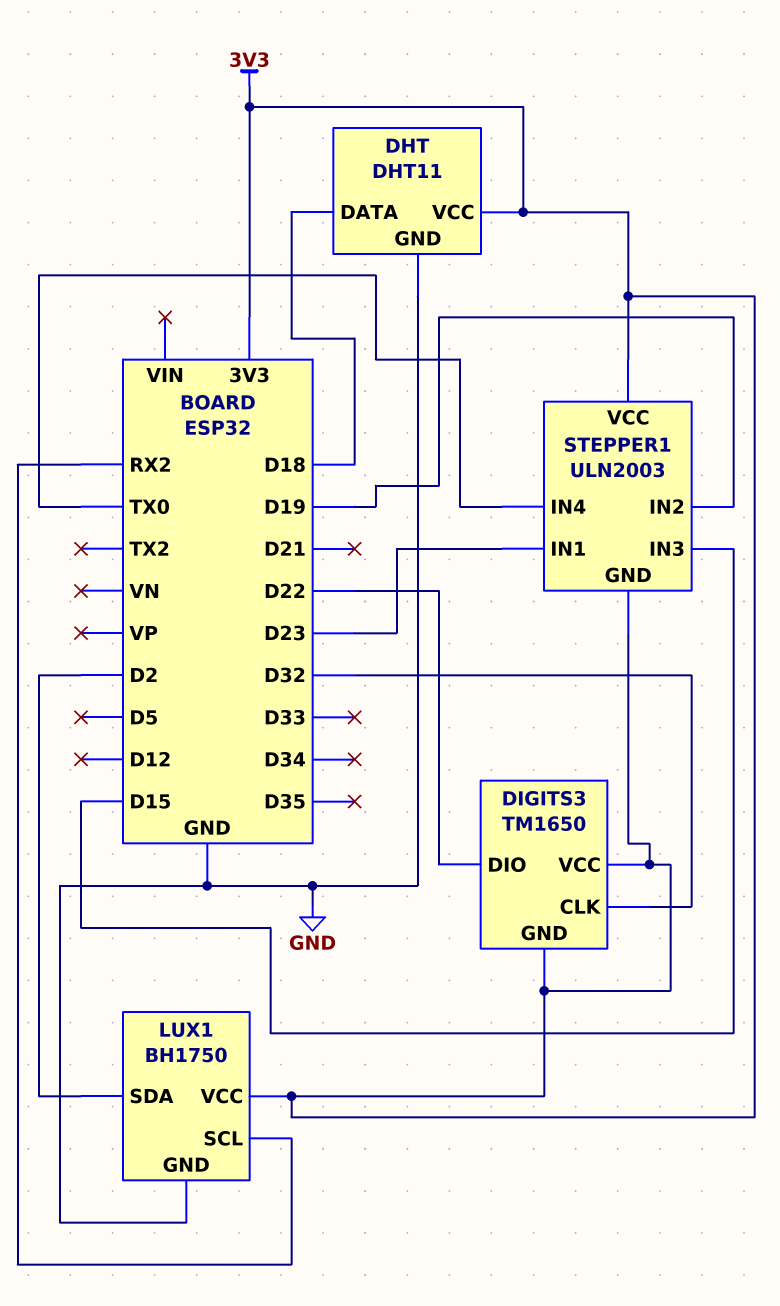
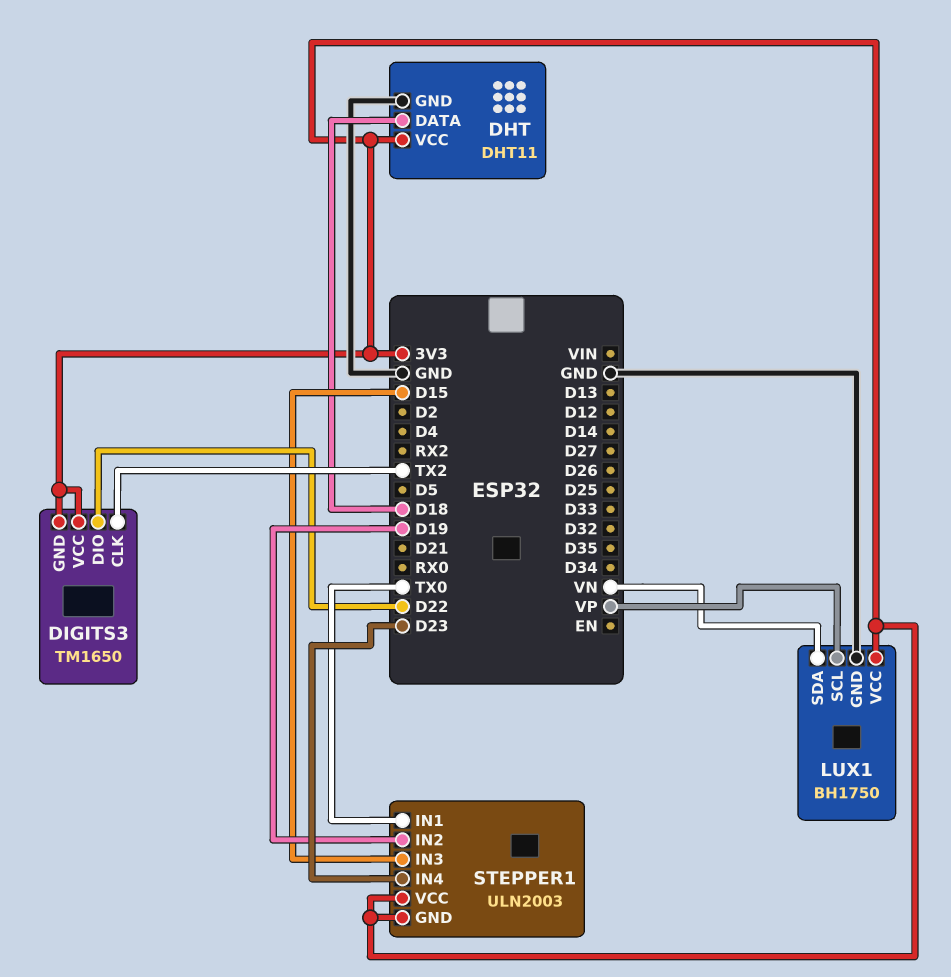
DIGITS3 pin CLK: D32 -> TX2
LUX1 pin SCL: RX2 -> VP
LUX1 pin SDA: D2 -> VN
STEPPER1 pin IN1: D23 -> TX0
STEPPER1 pin IN4: TX0 -> D23

